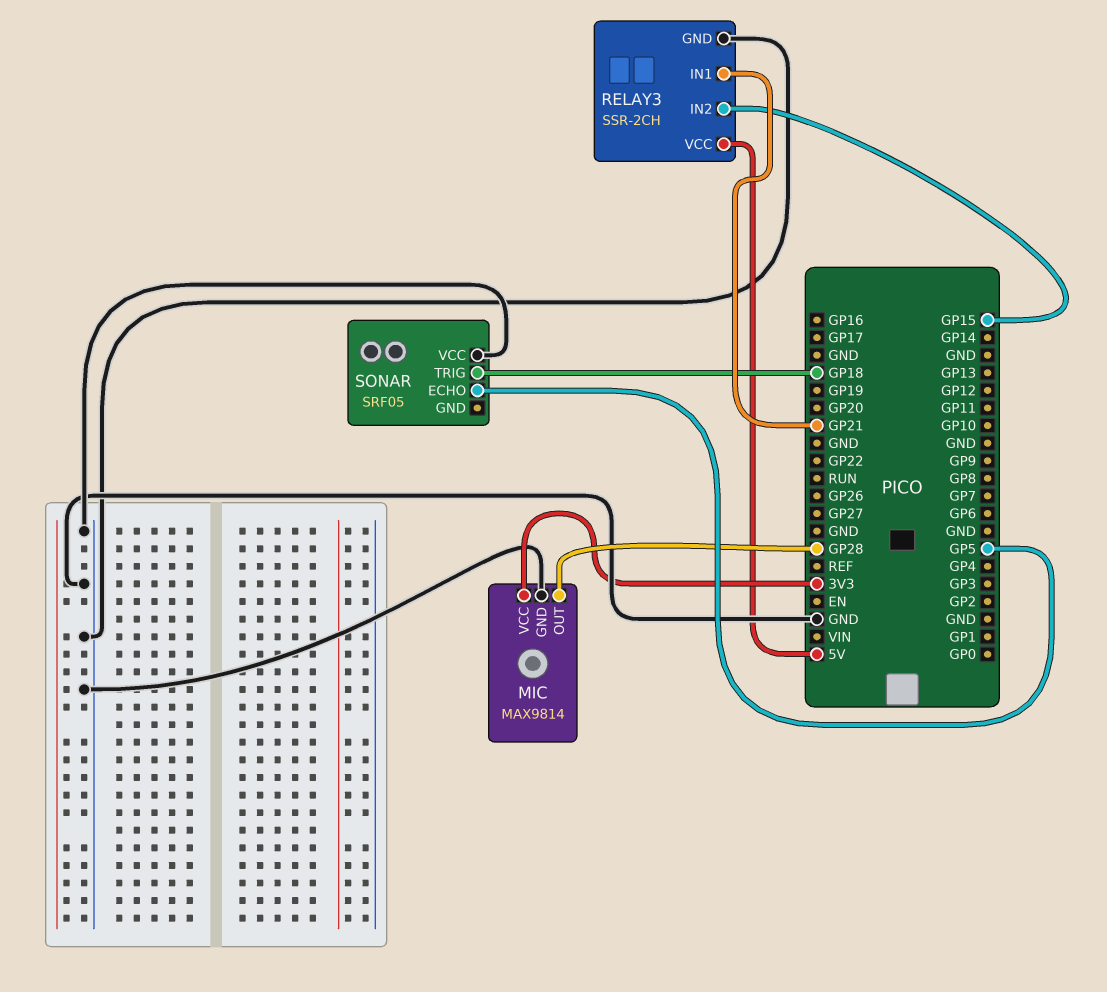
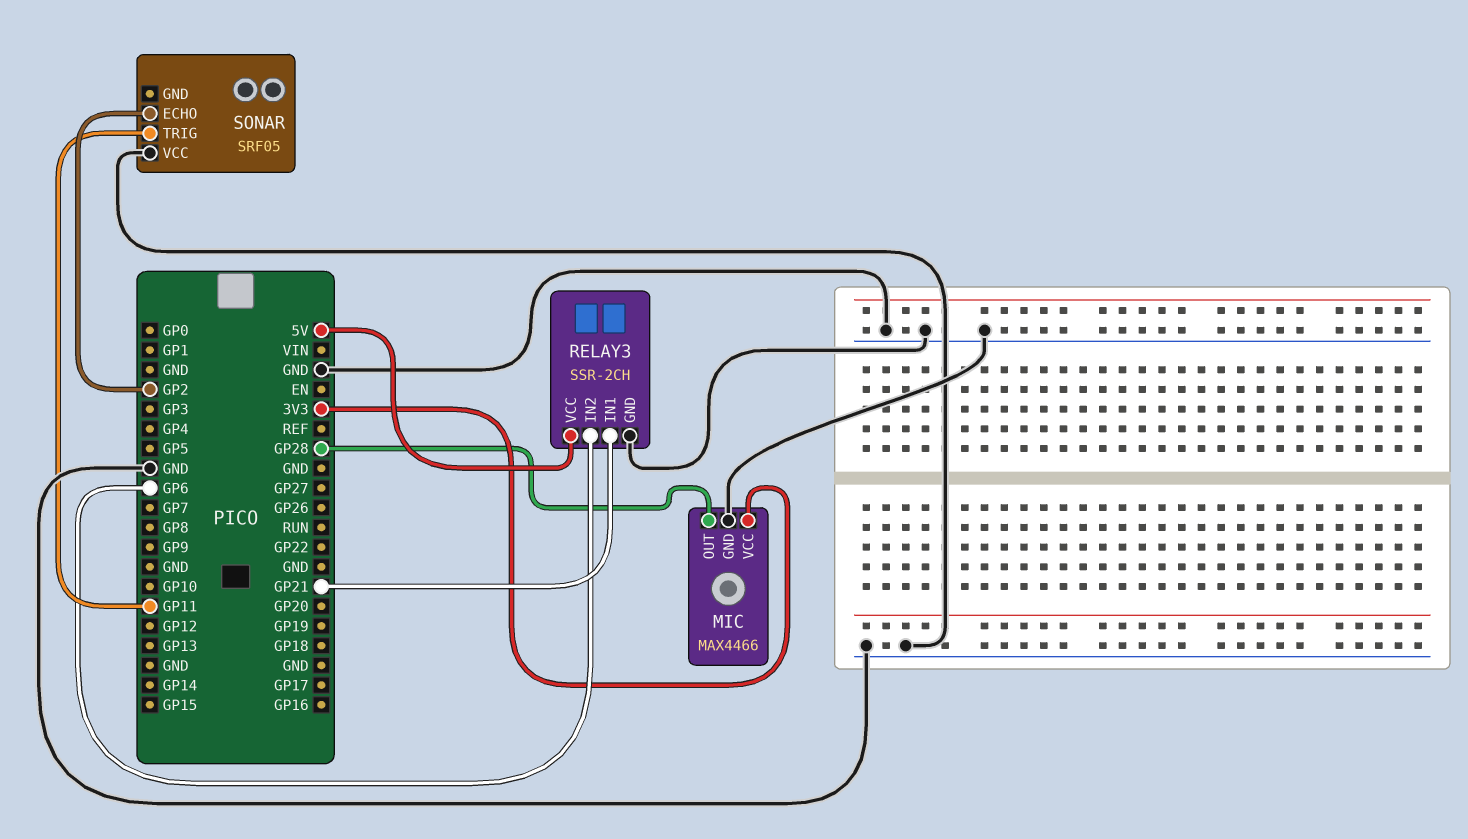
MIC: MAX9814 -> MAX4466
RELAY3 pin IN2: GP15 -> GP6
SONAR pin ECHO: GP5 -> GP2
SONAR pin TRIG: GP18 -> GP11

